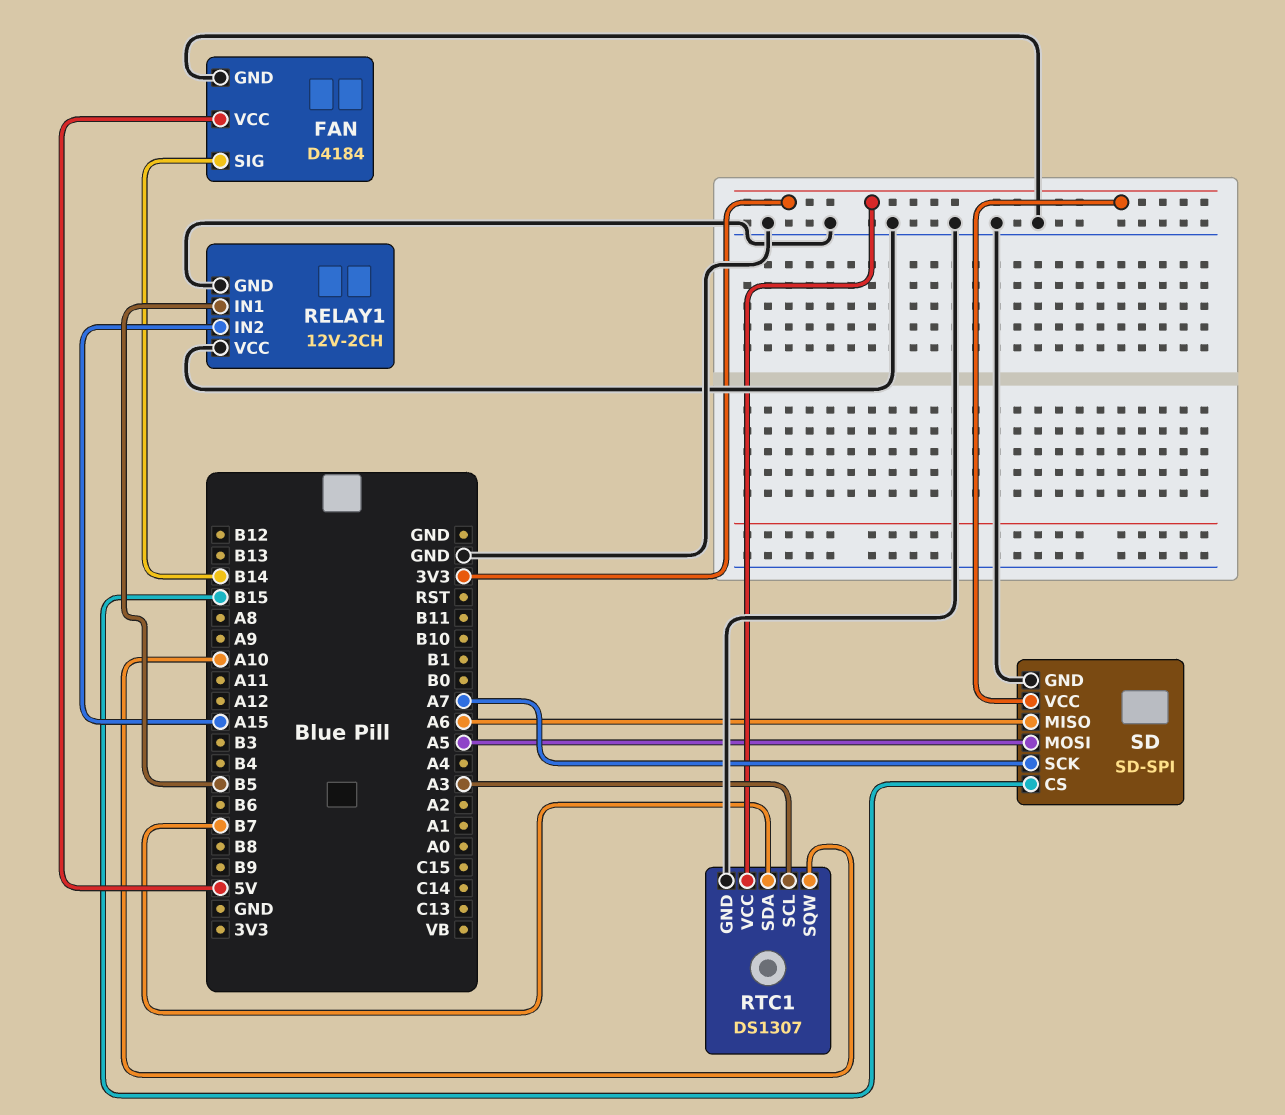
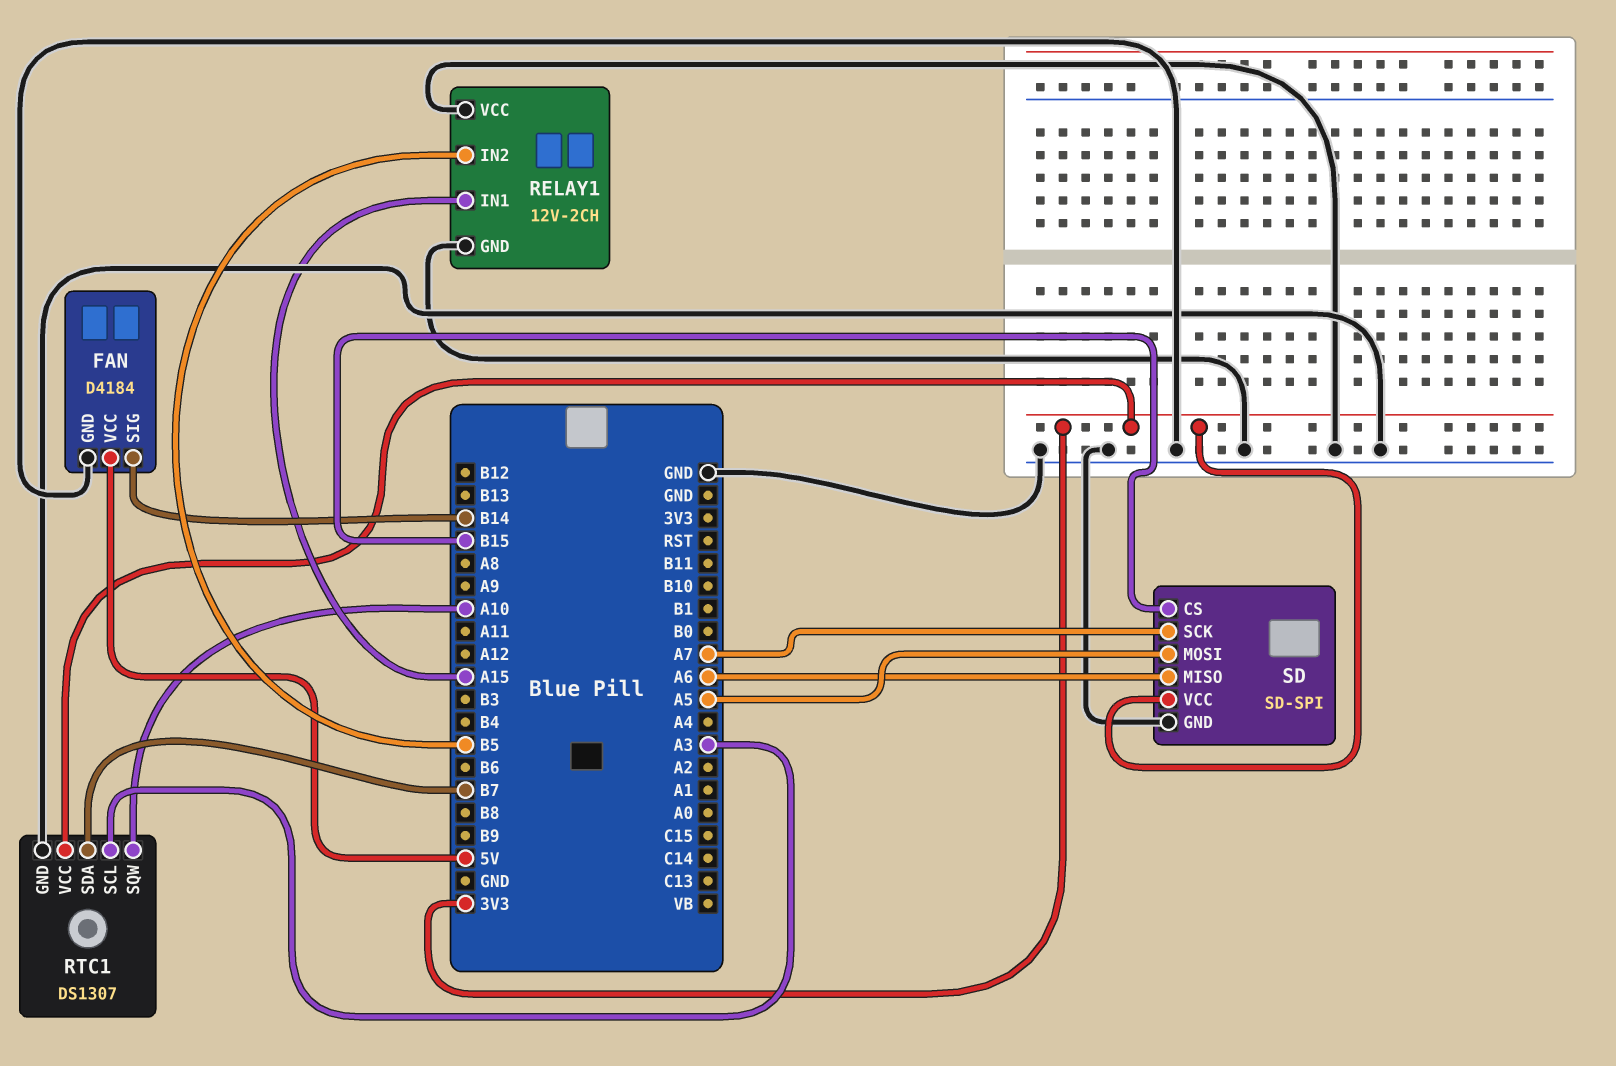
RELAY1 pin IN1: B5 -> A15
RELAY1 pin IN2: A15 -> B5

